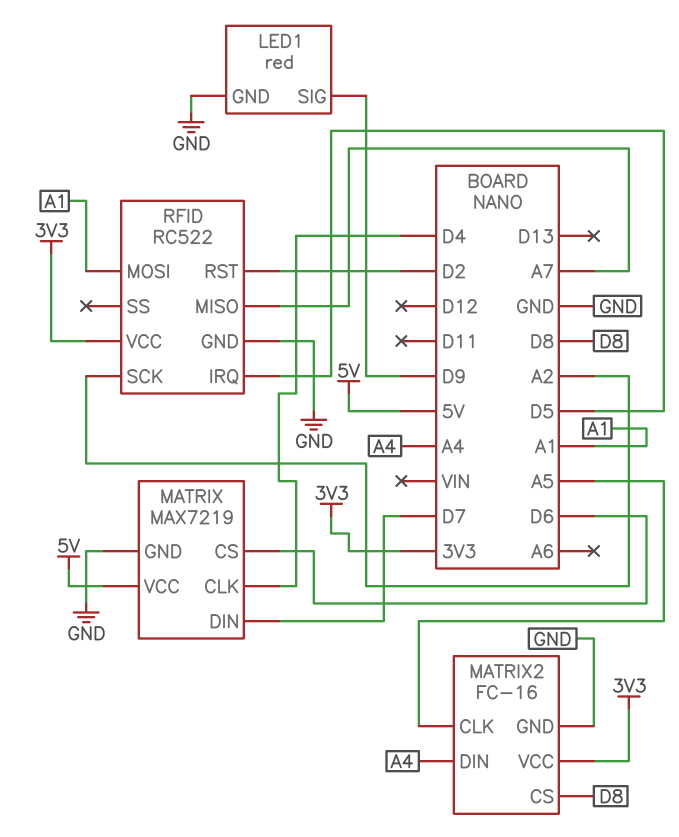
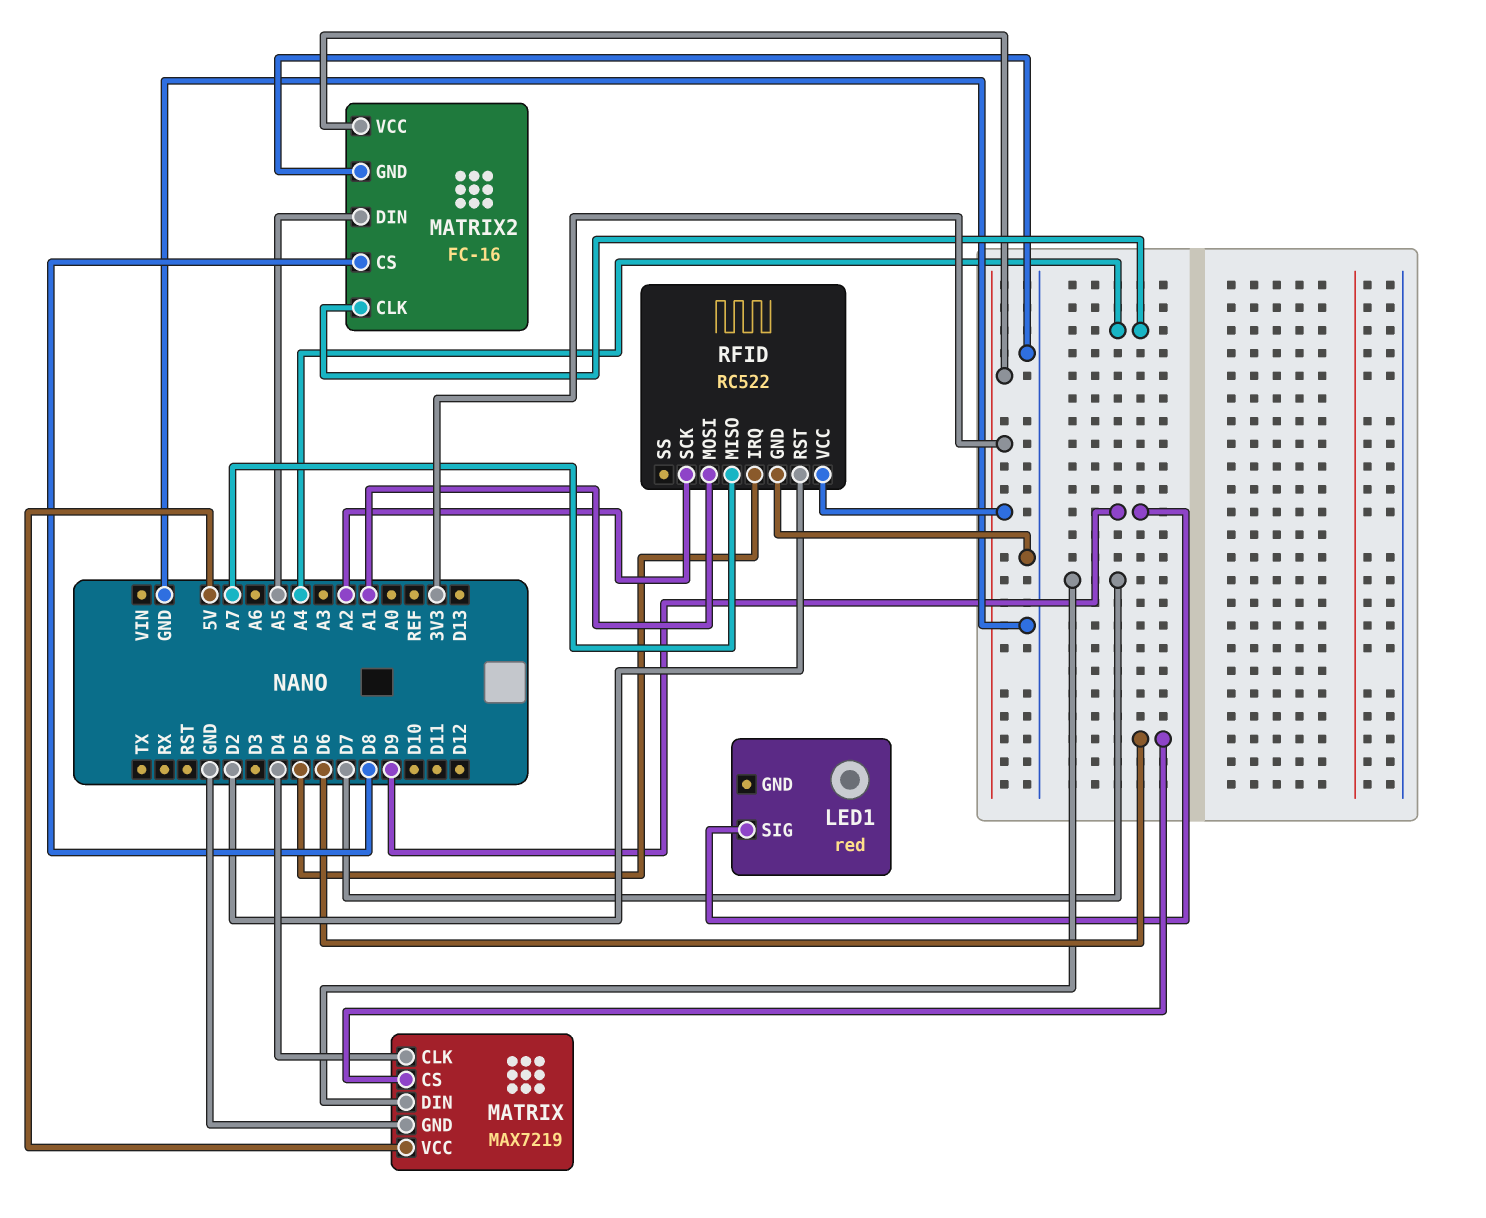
LED1 pin GND: GND -> none
MATRIX2 pin CLK: A5 -> A4
MATRIX2 pin DIN: A4 -> A5

